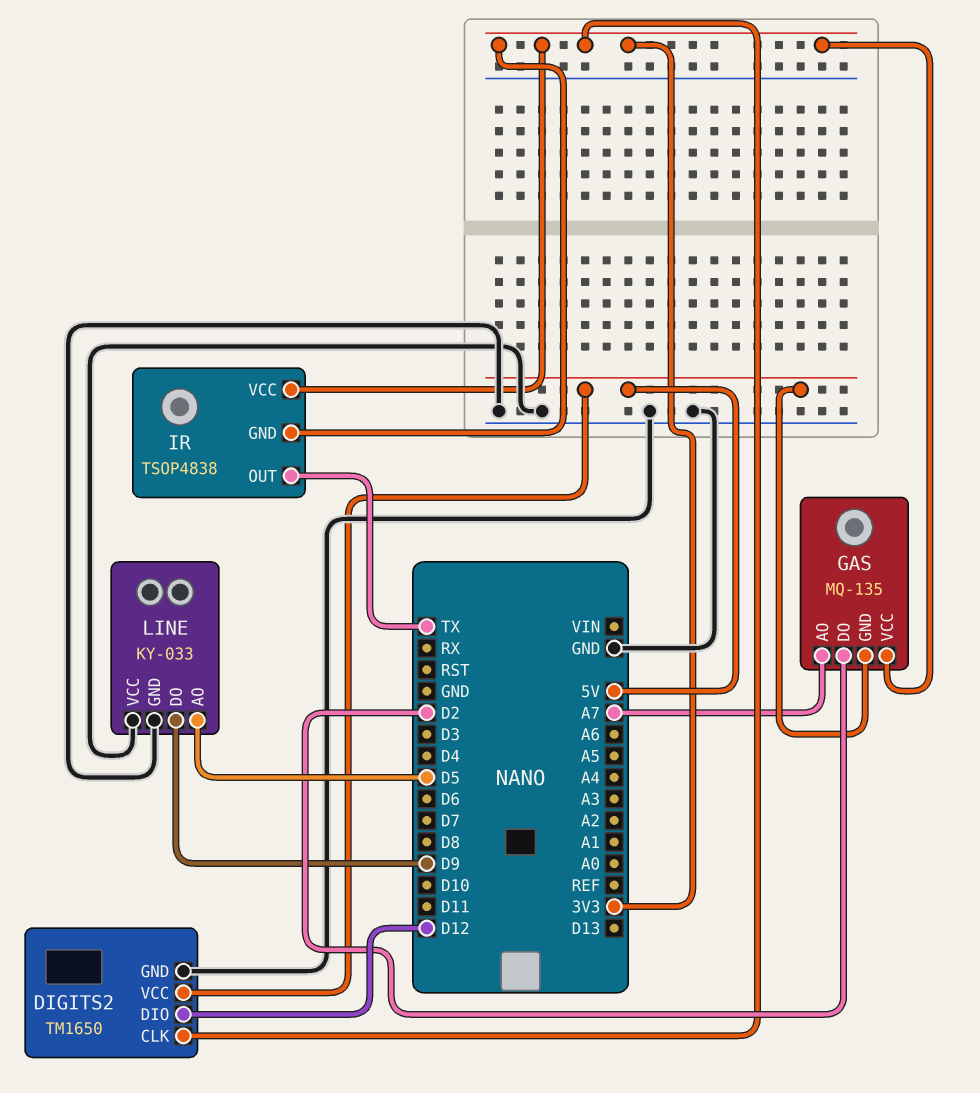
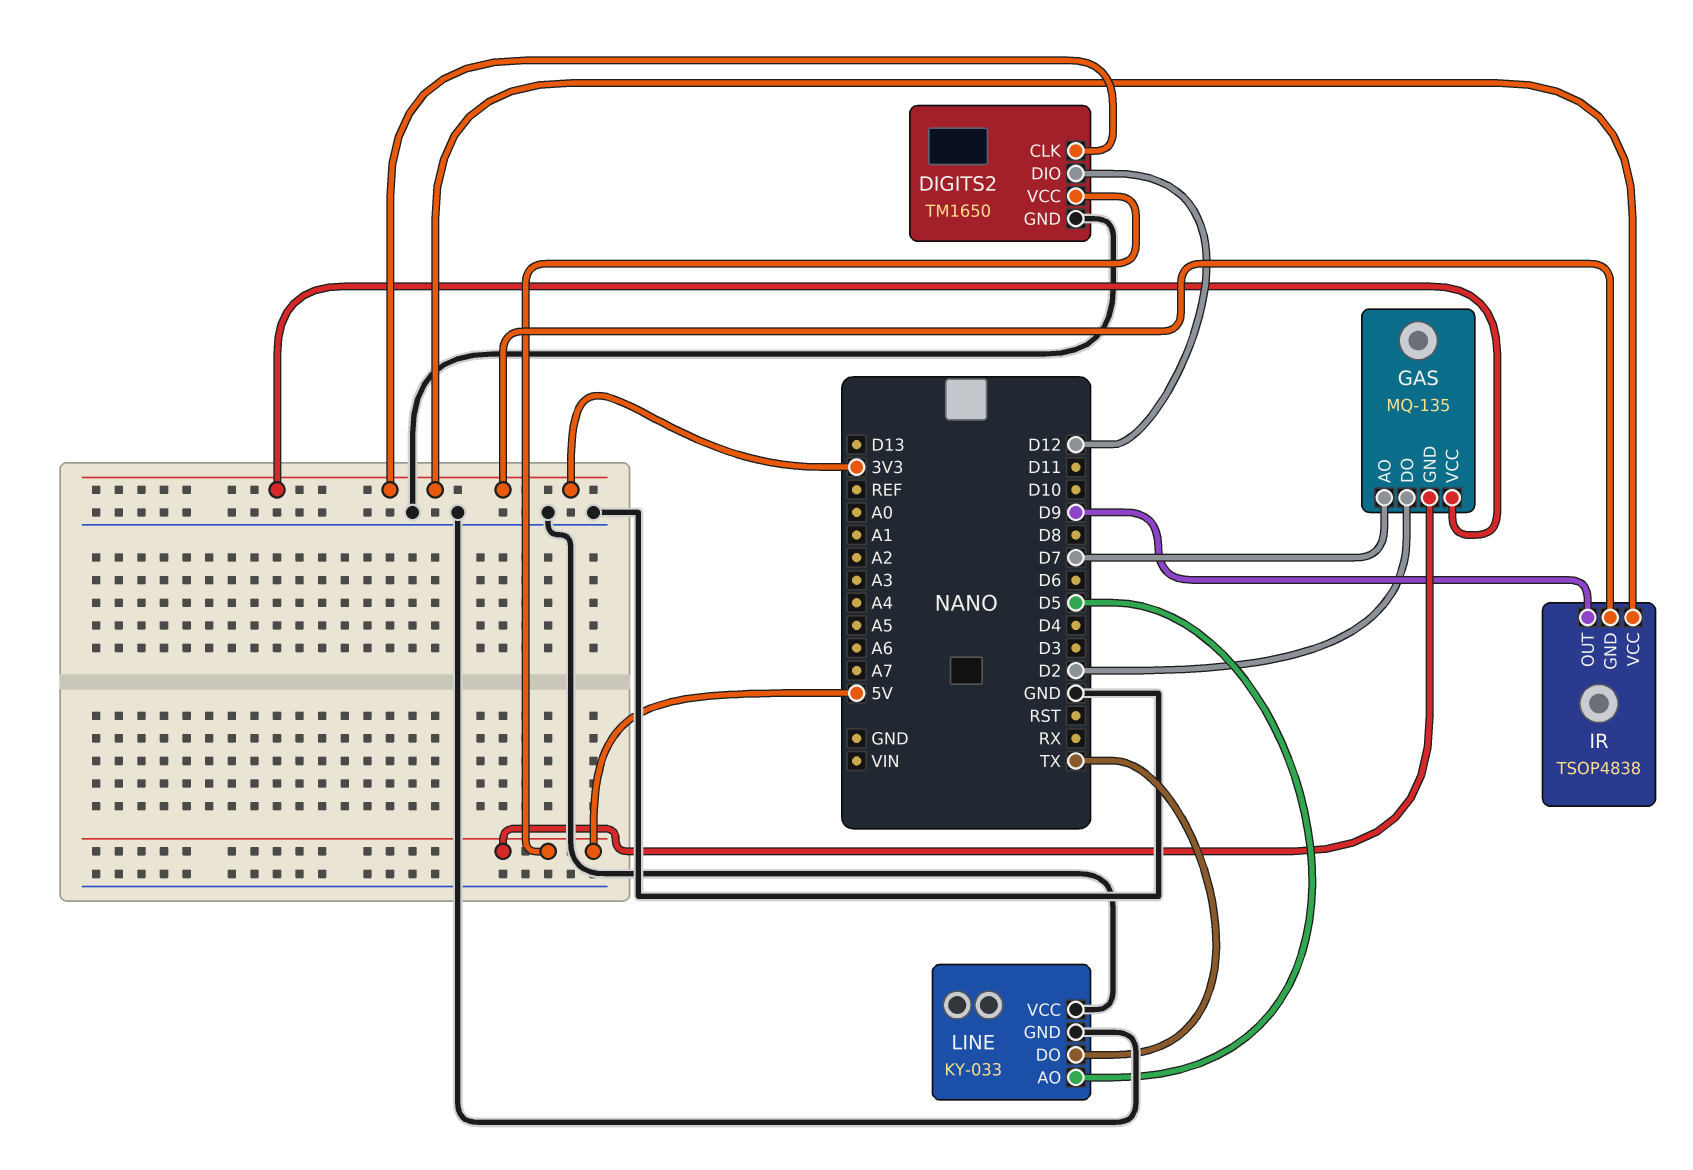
GAS pin AO: A7 -> D7
IR pin OUT: TX -> D9
LINE pin DO: D9 -> TX

